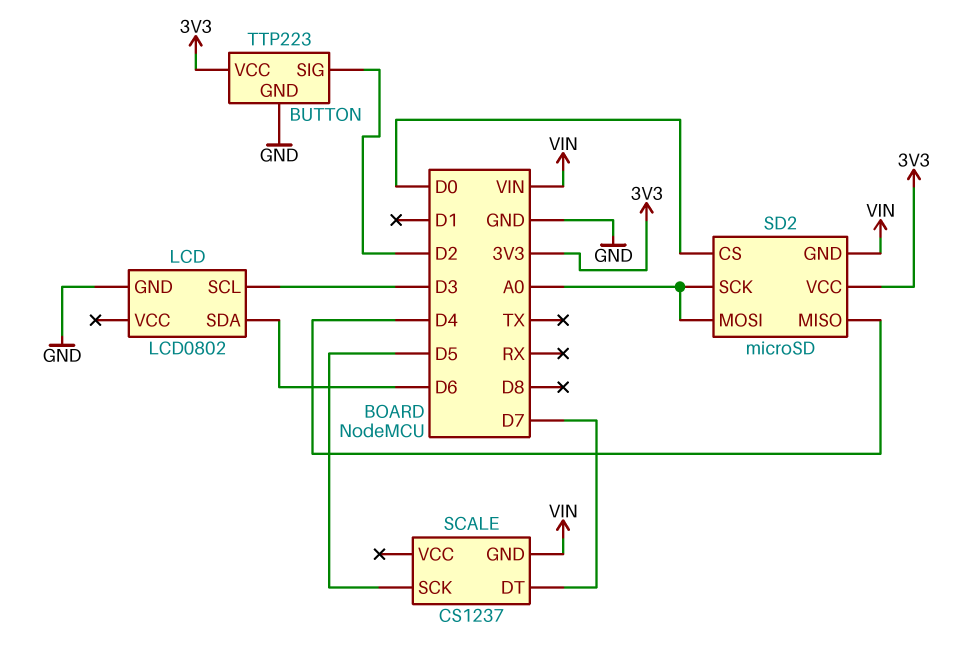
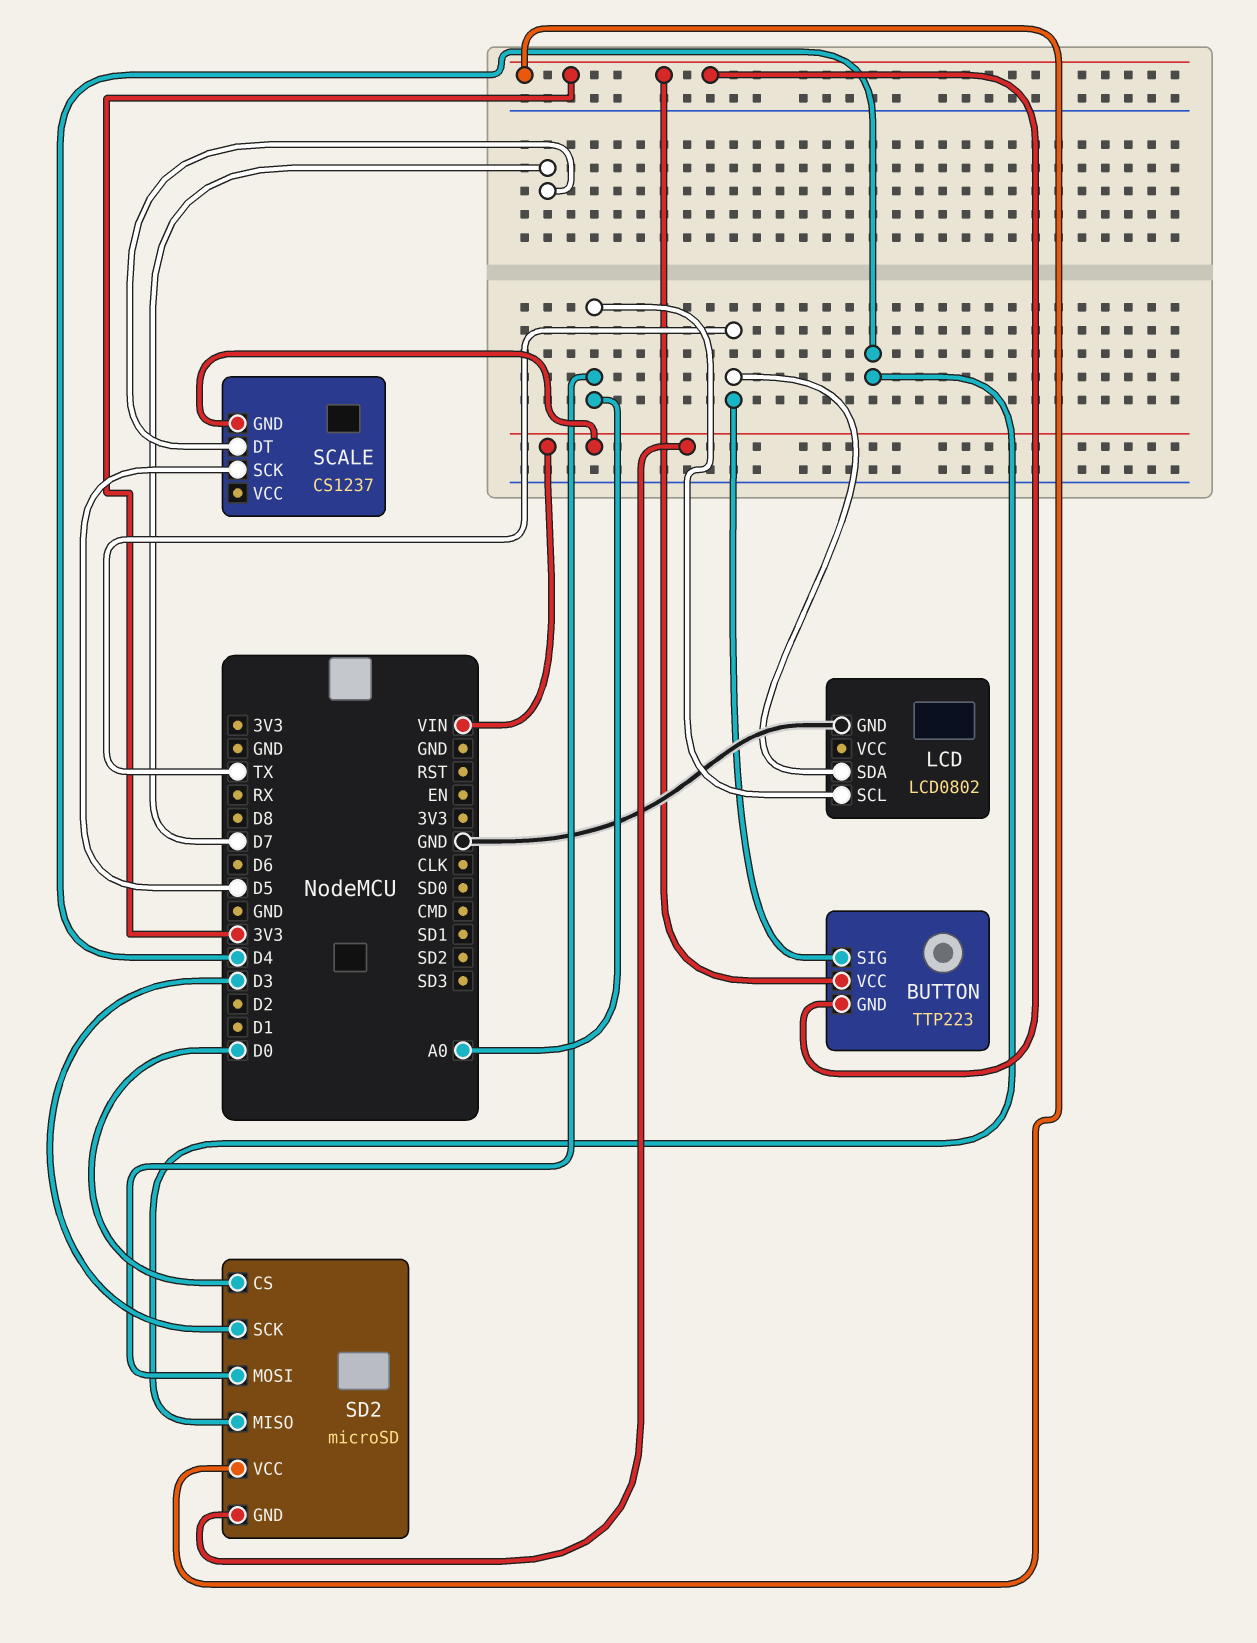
BUTTON pin GND: GND -> 3V3
BUTTON pin SIG: D2 -> TX
LCD pin SCL: D3 -> A0
LCD pin SDA: D6 -> TX
SD2 pin SCK: A0 -> D3

